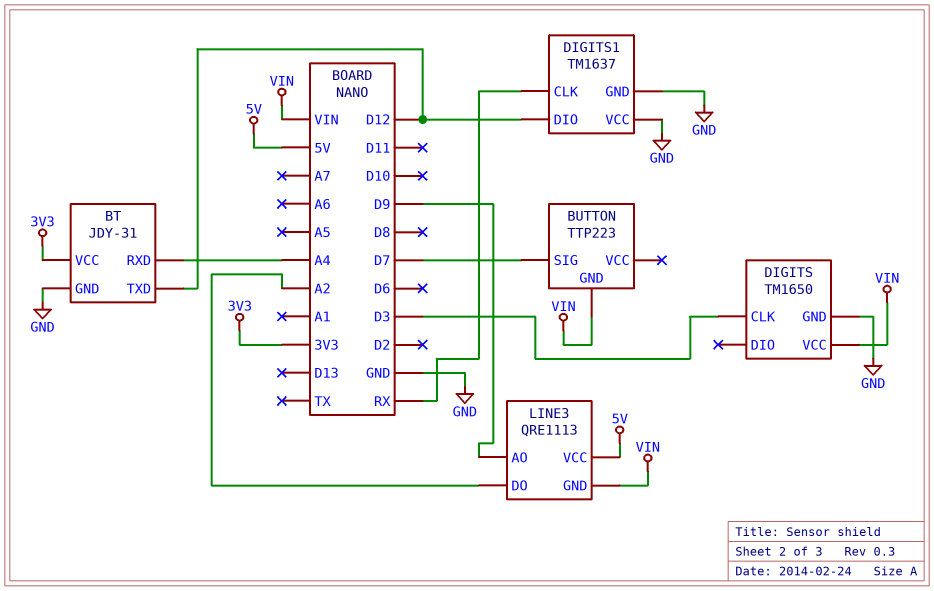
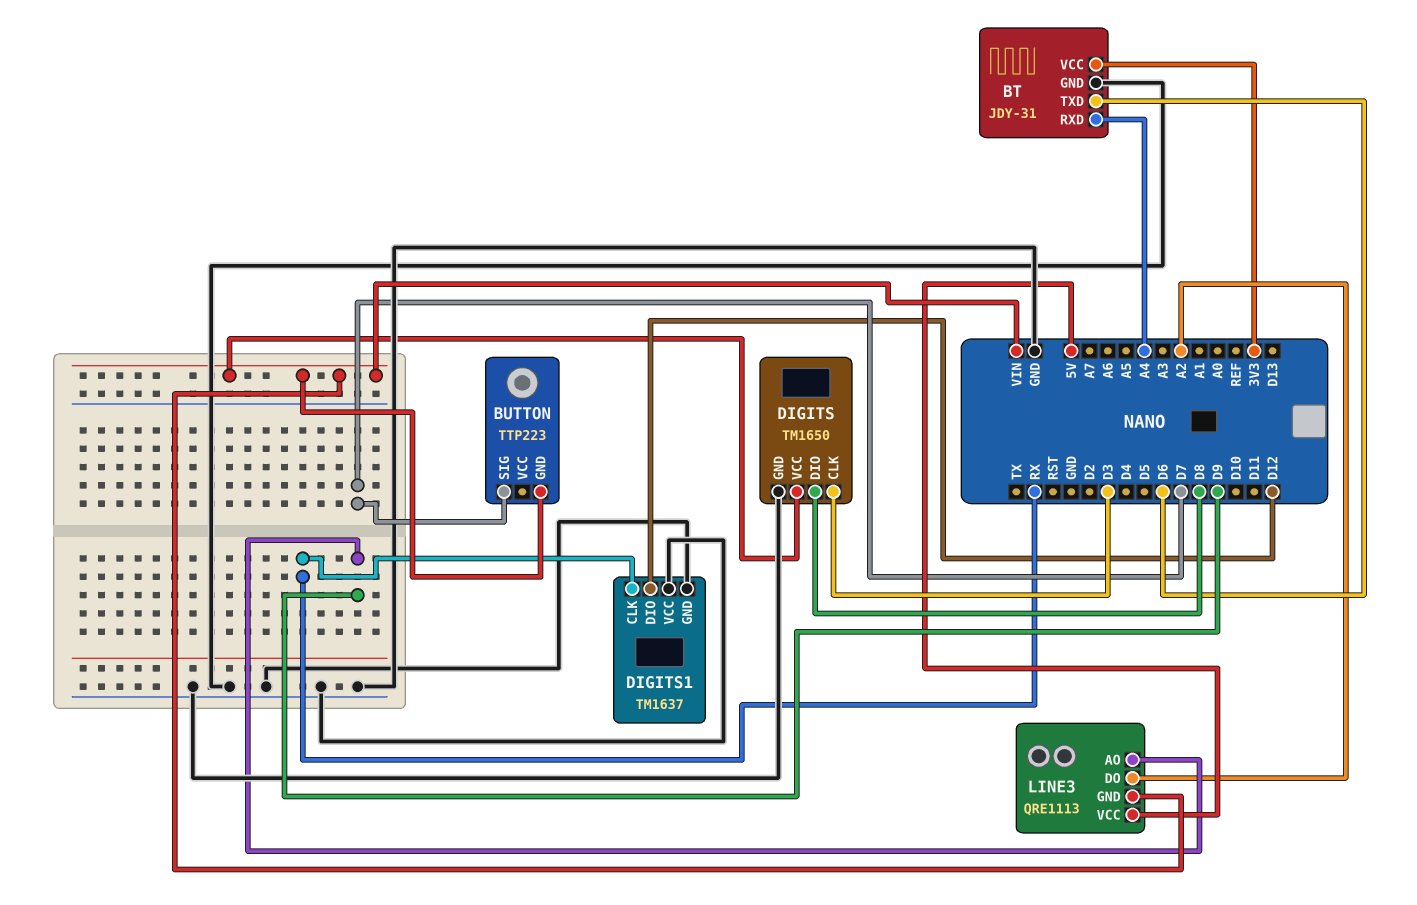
BT pin TXD: D12 -> D6
DIGITS pin DIO: none -> D8

